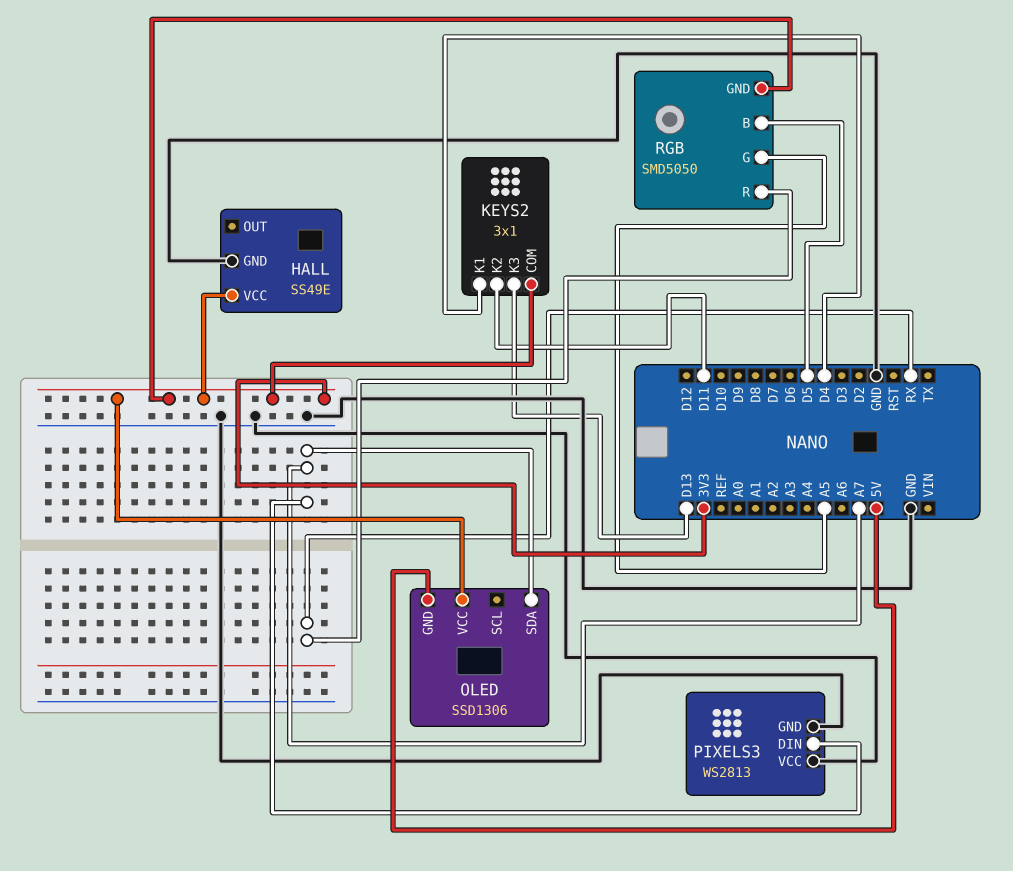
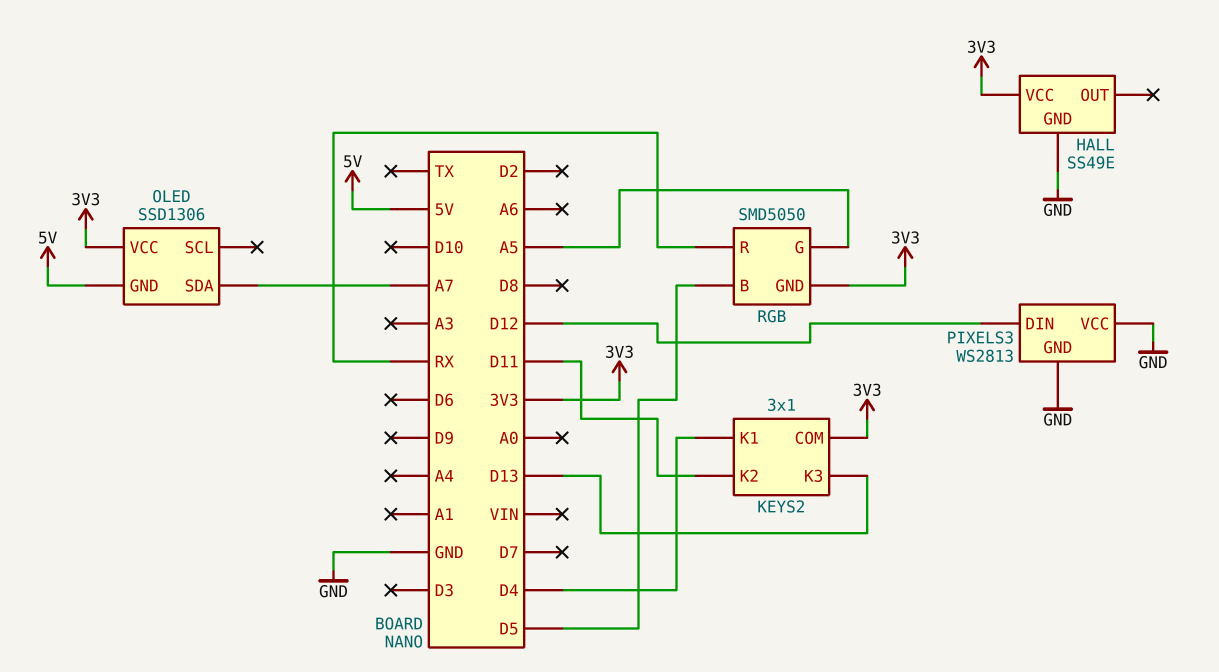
PIXELS3 pin DIN: A7 -> D12

